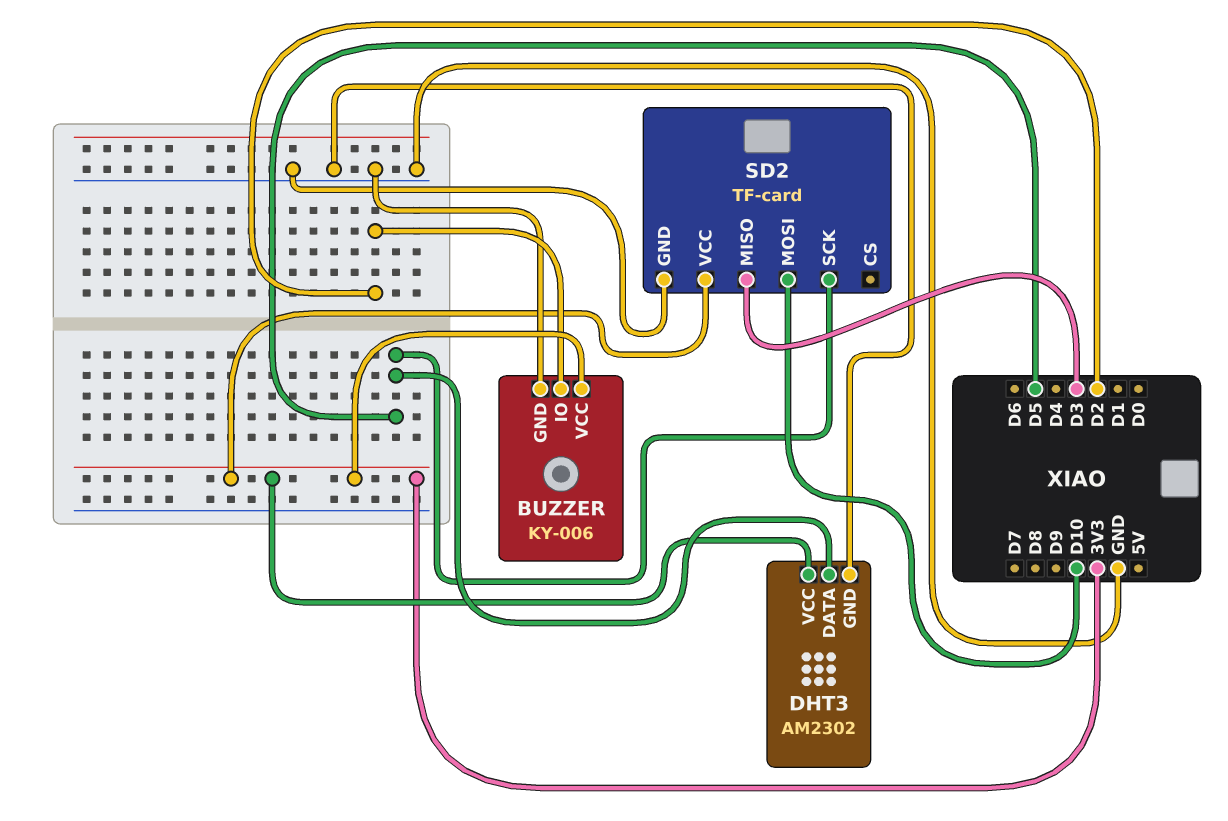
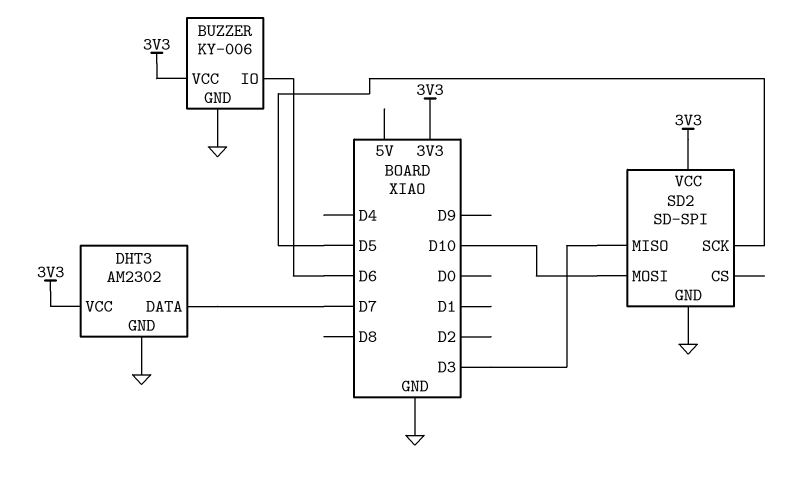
BUZZER pin IO: D2 -> D6
DHT3 pin DATA: D5 -> D7
SD2: TF-card -> SD-SPI

